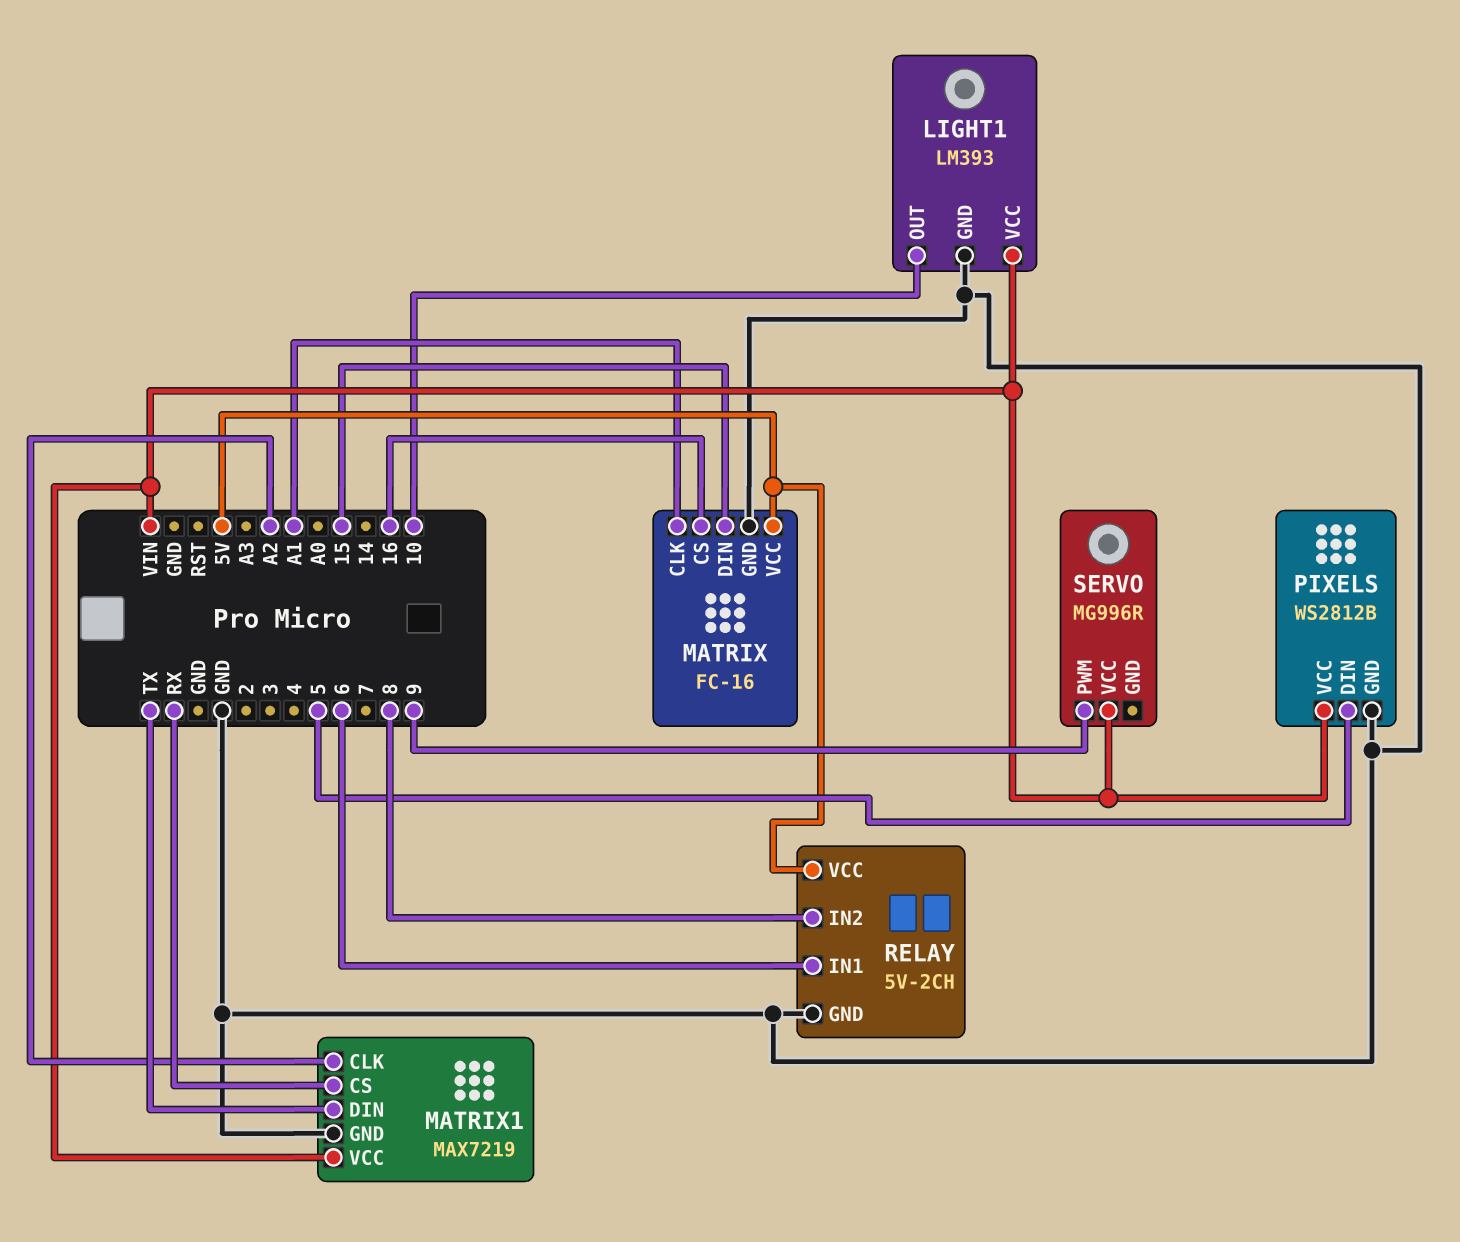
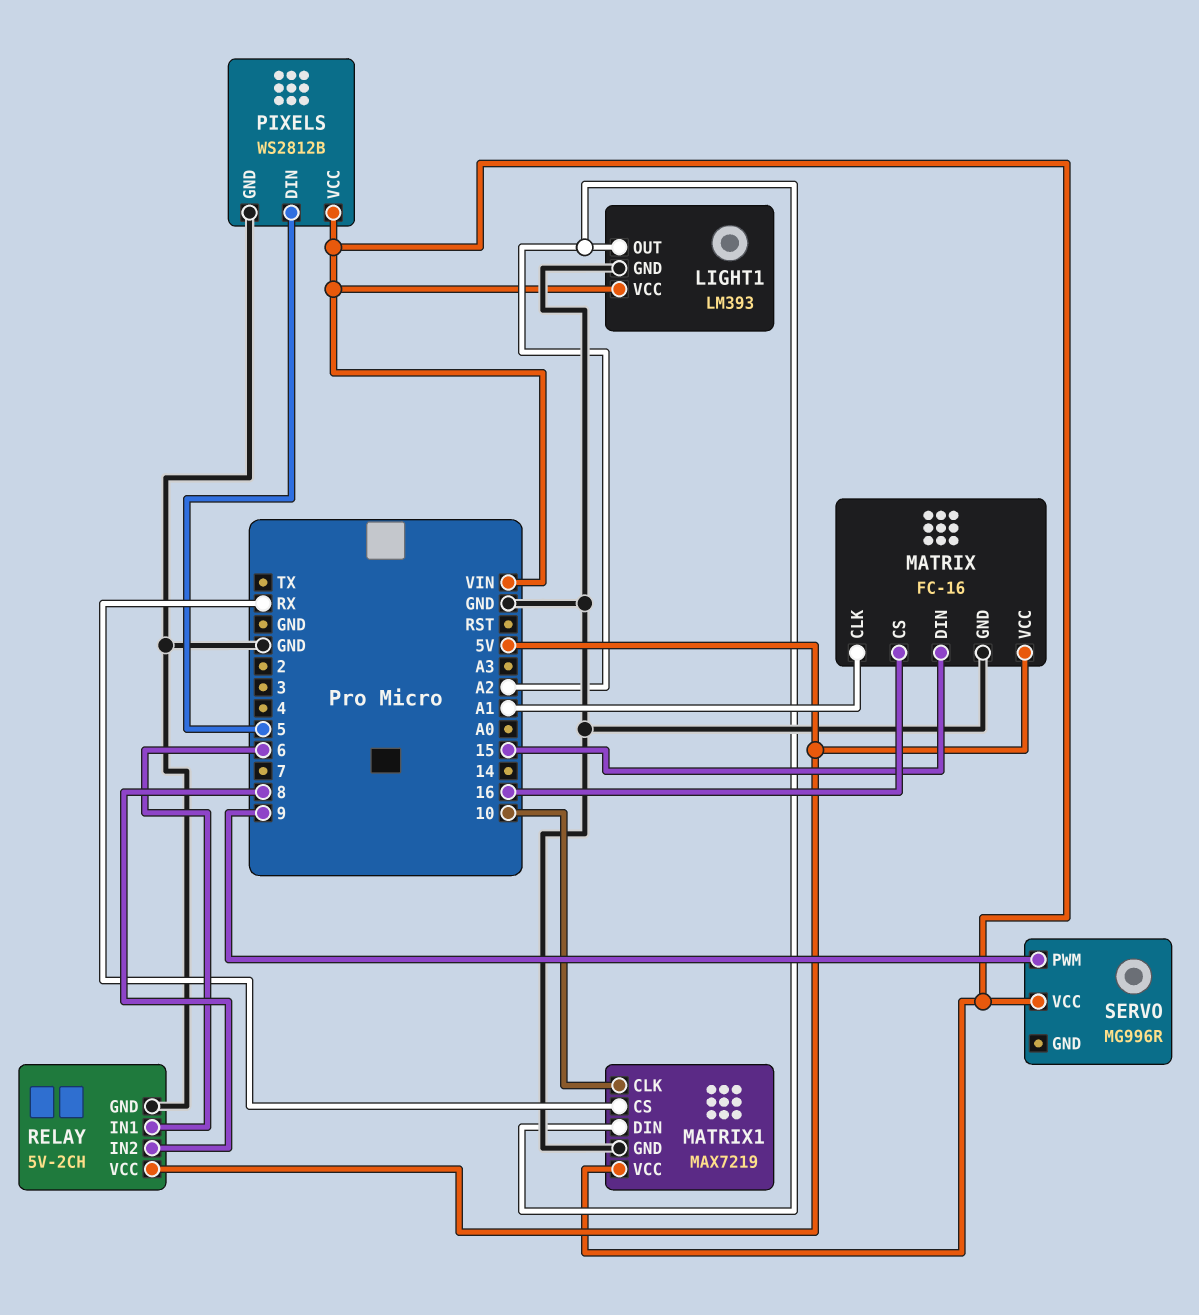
LIGHT1 pin OUT: 10 -> A2
MATRIX1 pin CLK: A2 -> 10
MATRIX1 pin DIN: TX -> A2

